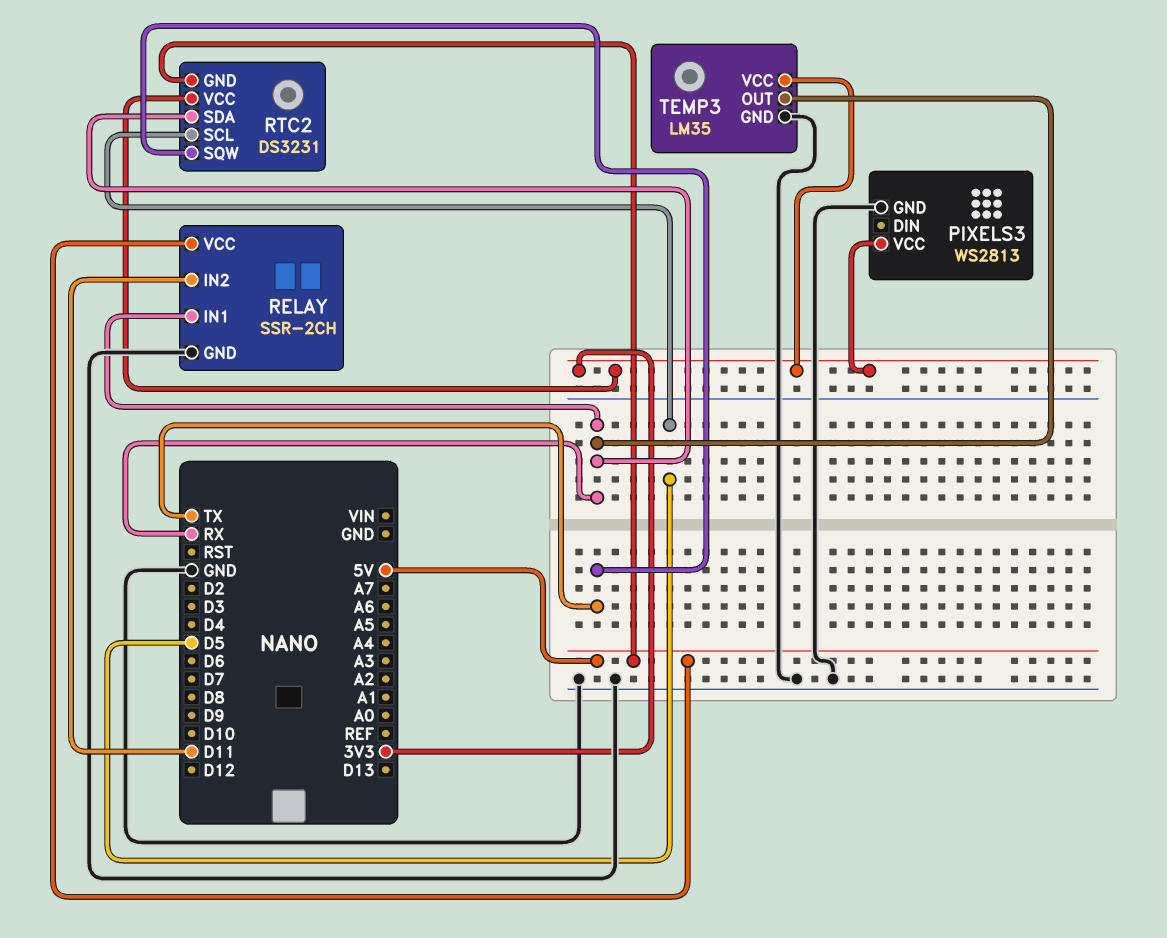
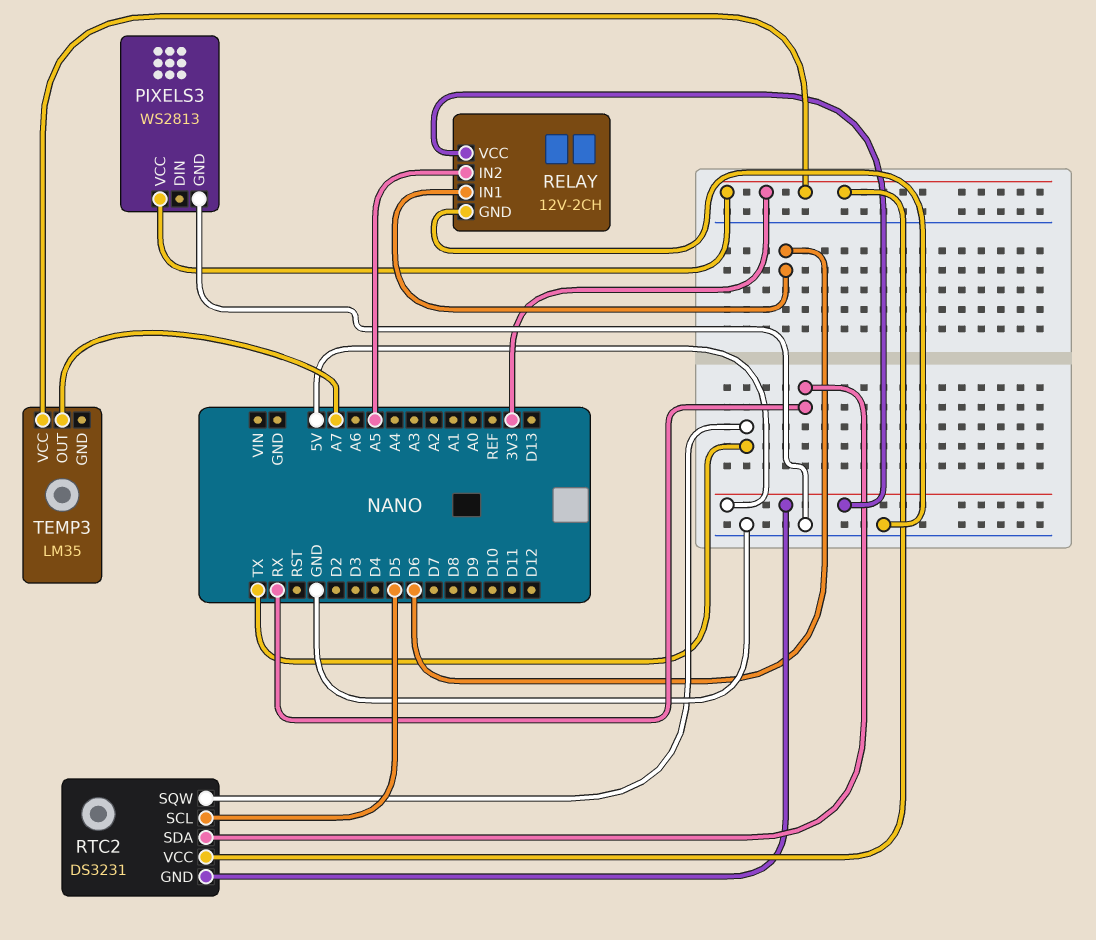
RELAY: SSR-2CH -> 12V-2CH
RELAY pin IN1: RX -> D6
RELAY pin IN2: D11 -> A5
TEMP3 pin GND: GND -> none
TEMP3 pin OUT: RX -> A7

